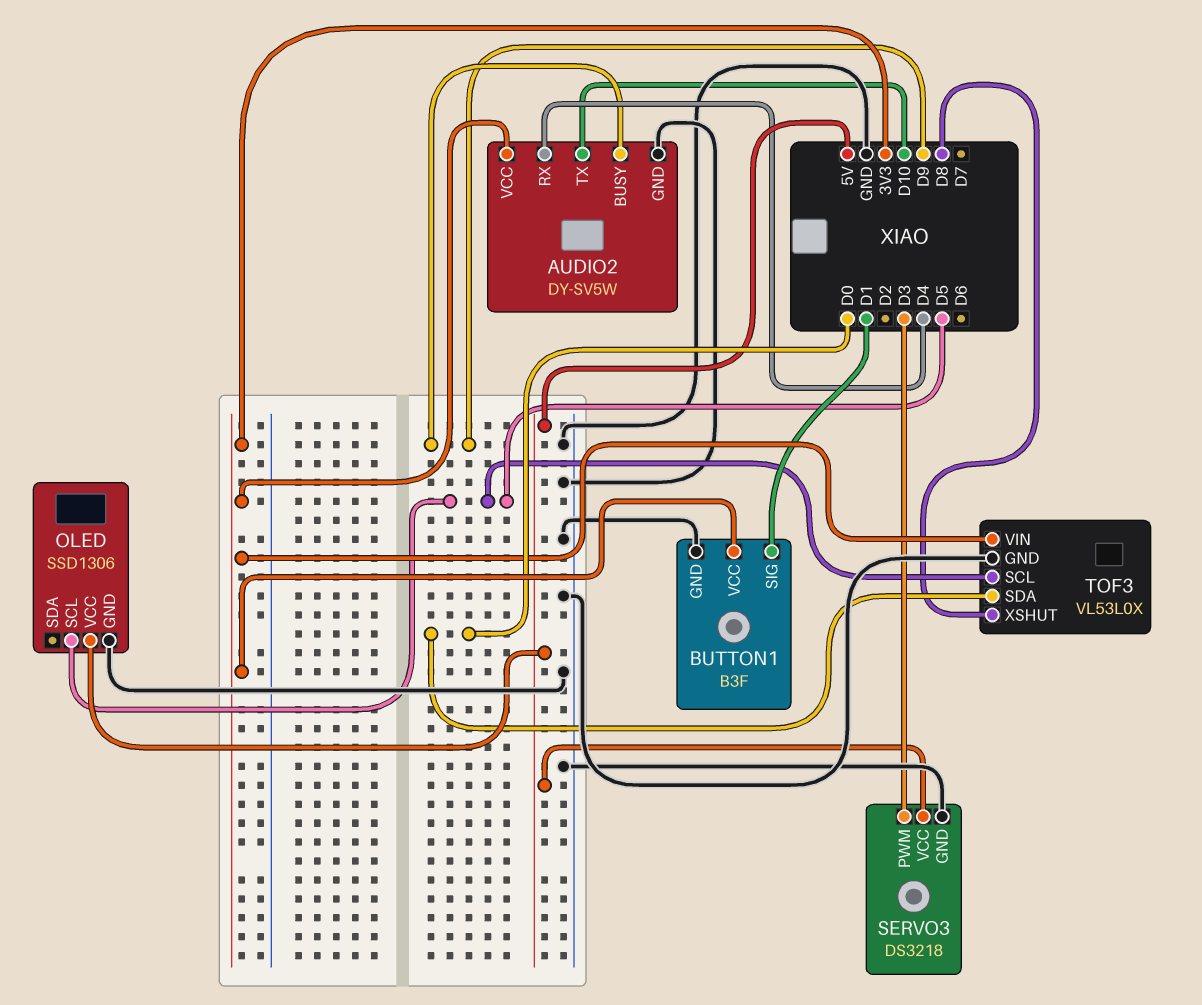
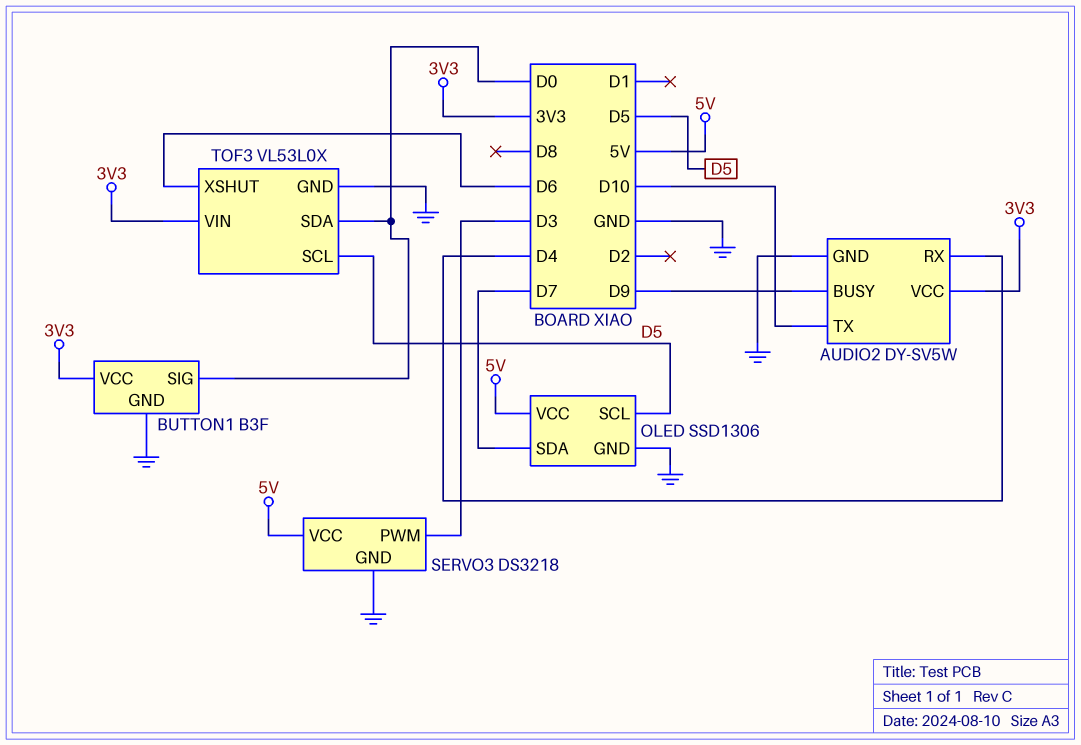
BUTTON1 pin SIG: D1 -> D0
OLED pin SDA: none -> D7
TOF3 pin XSHUT: D8 -> D6

